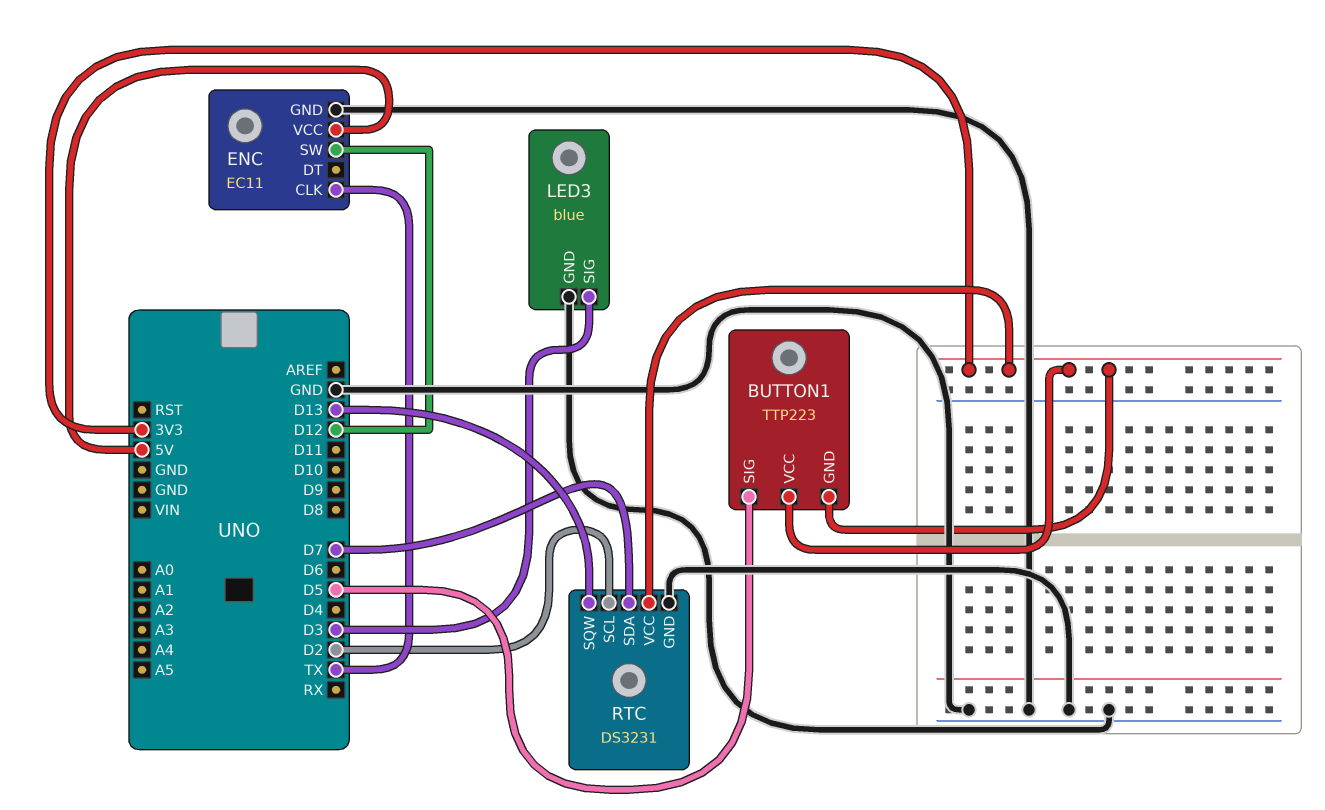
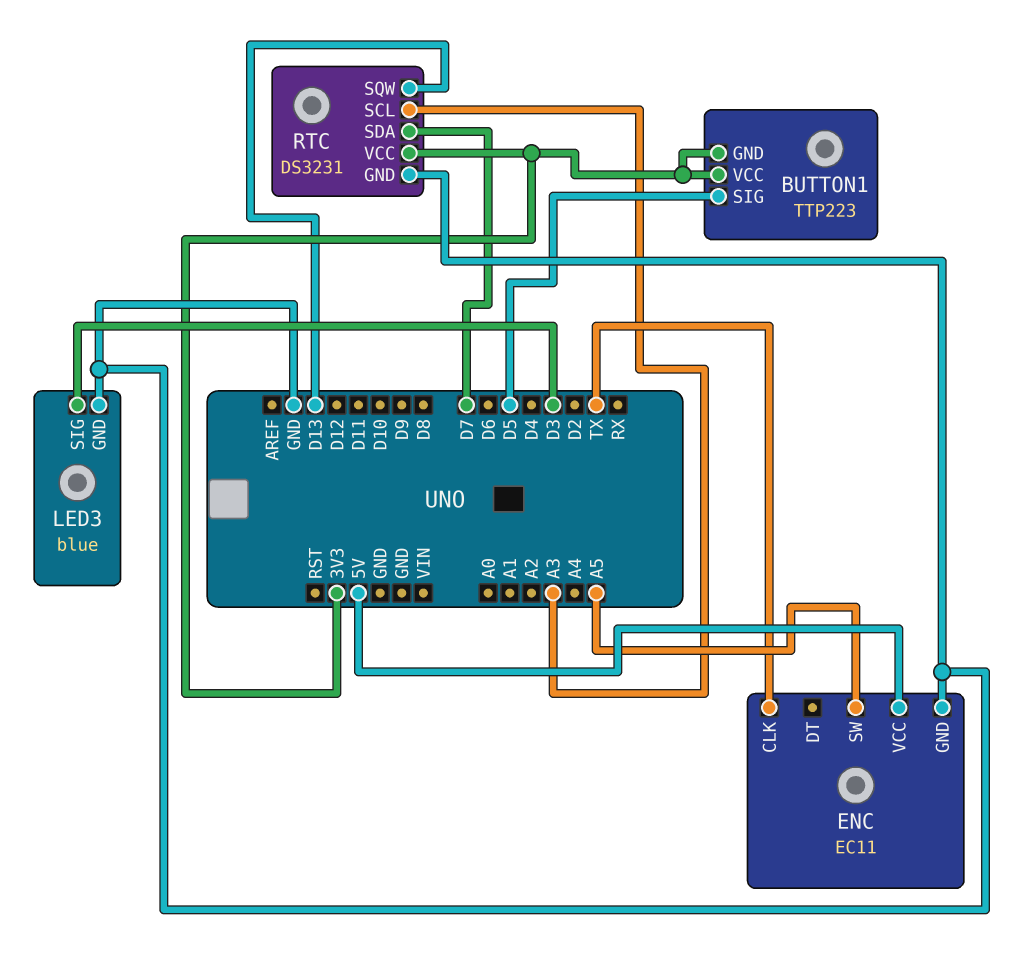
ENC pin SW: D12 -> A5
RTC pin SCL: D2 -> A3

